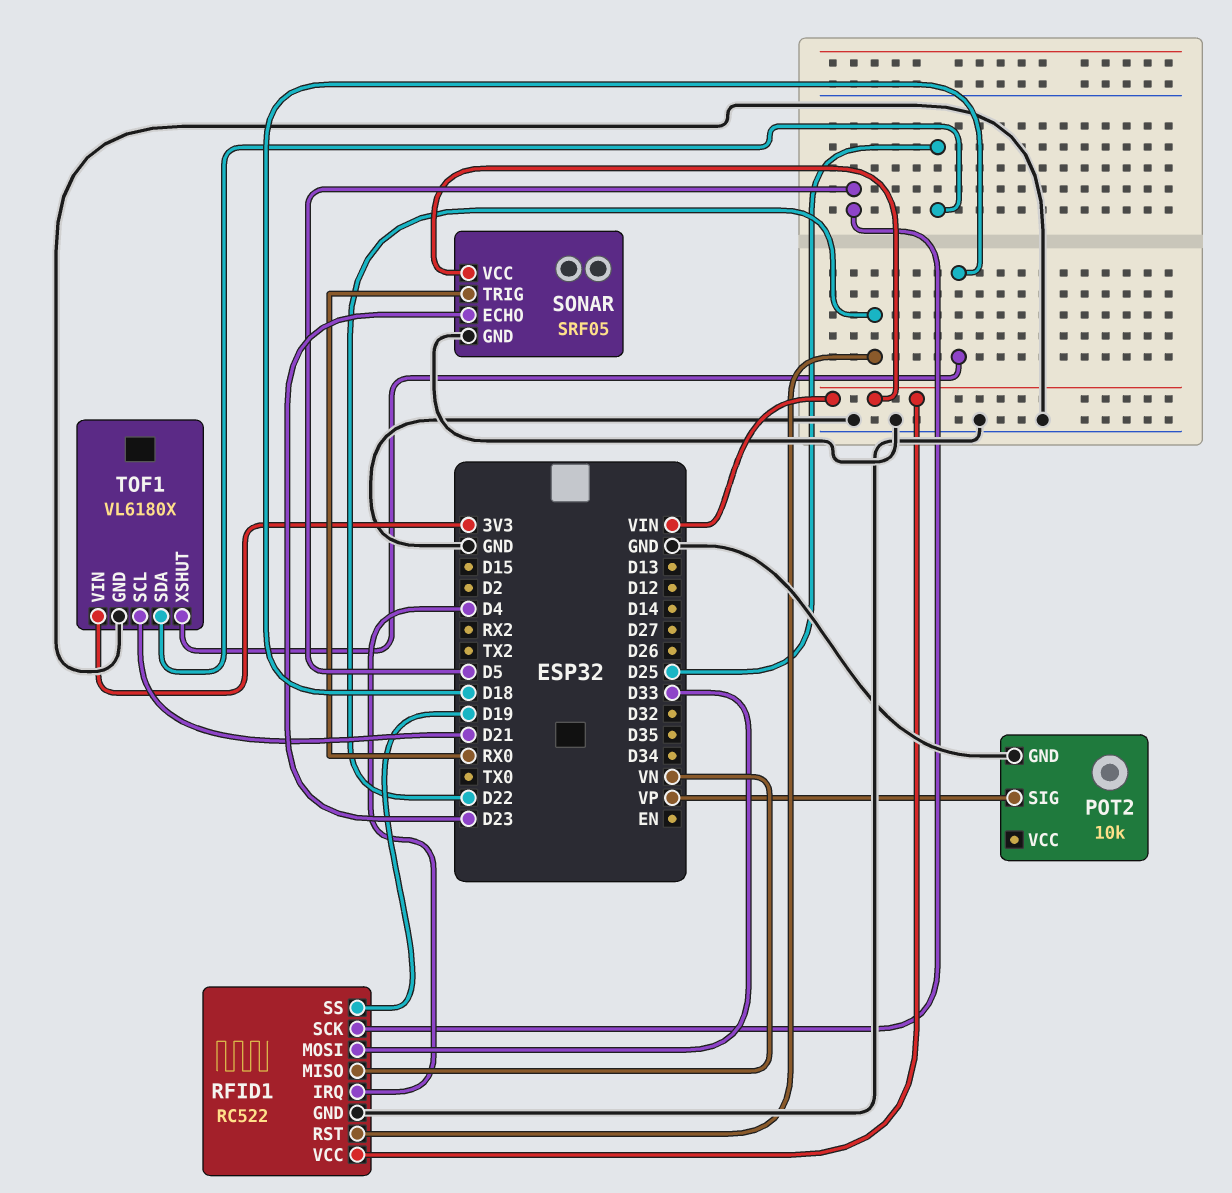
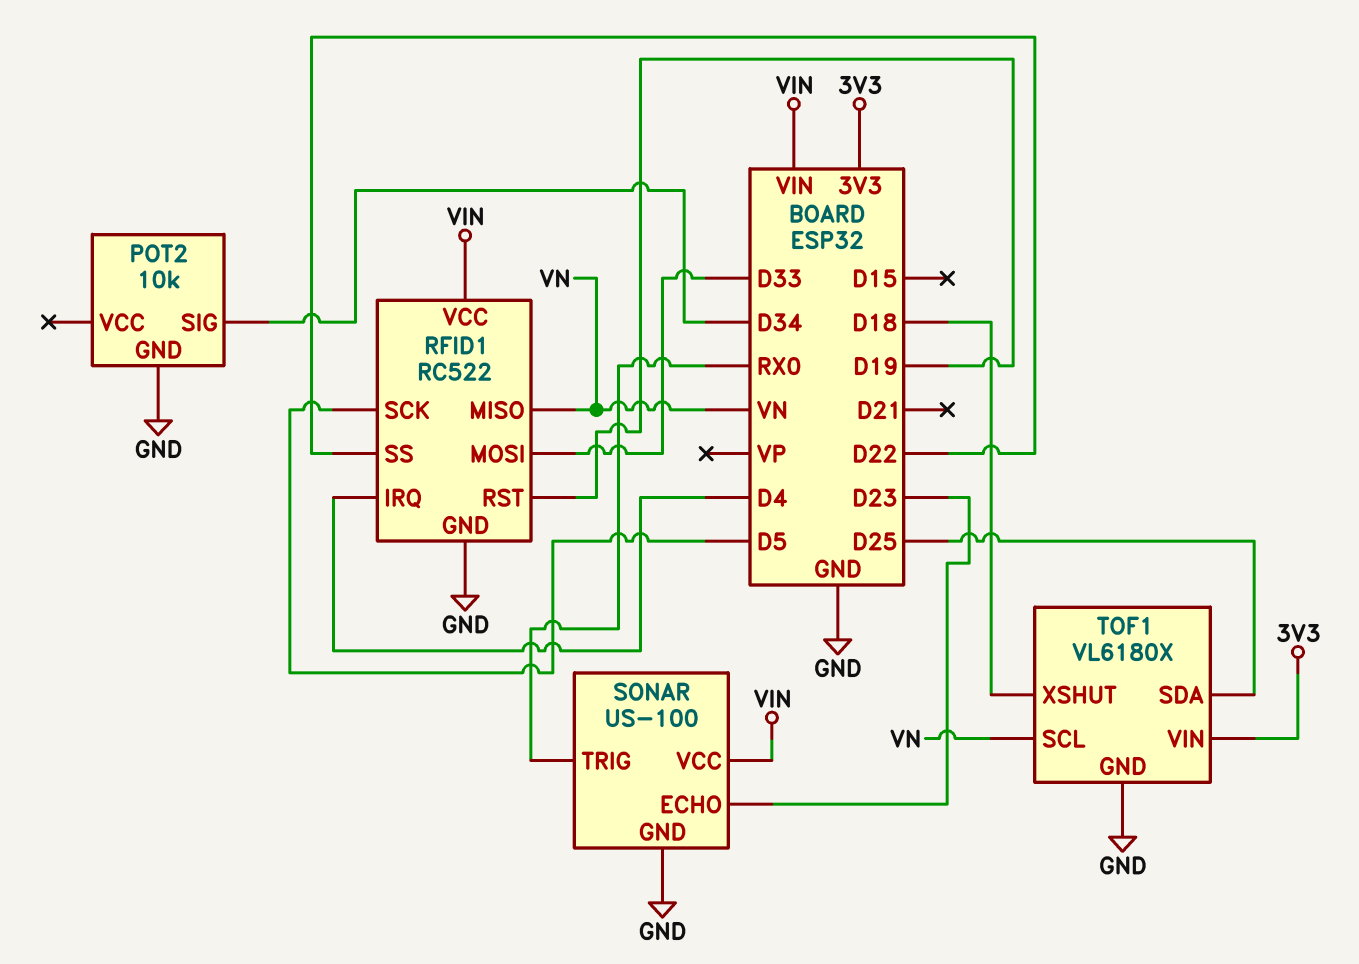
POT2 pin SIG: VP -> D34
RFID1 pin RST: D22 -> D19
RFID1 pin SS: D19 -> D22
SONAR: SRF05 -> US-100
TOF1 pin SCL: D21 -> VN

